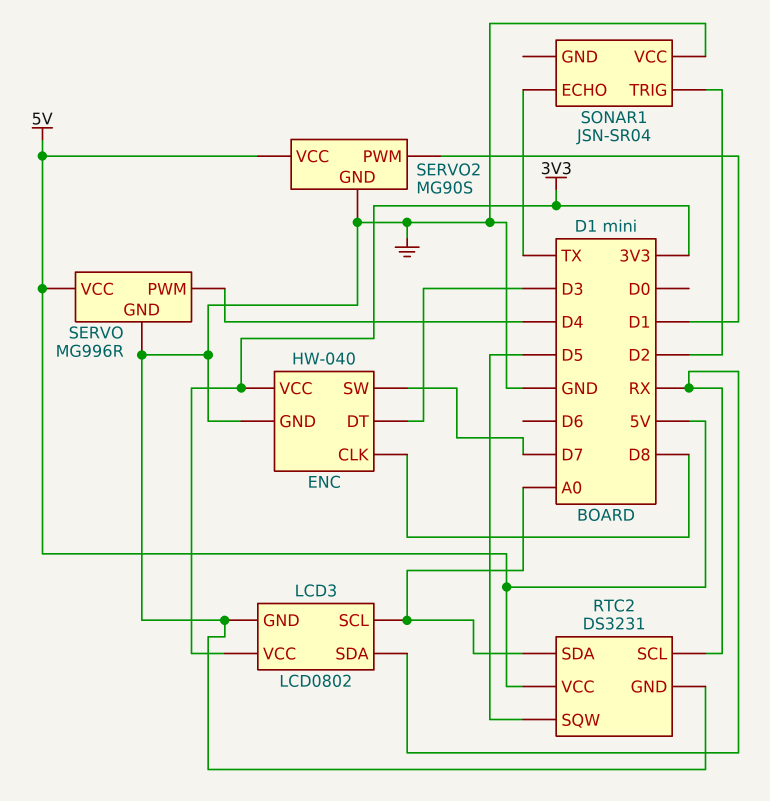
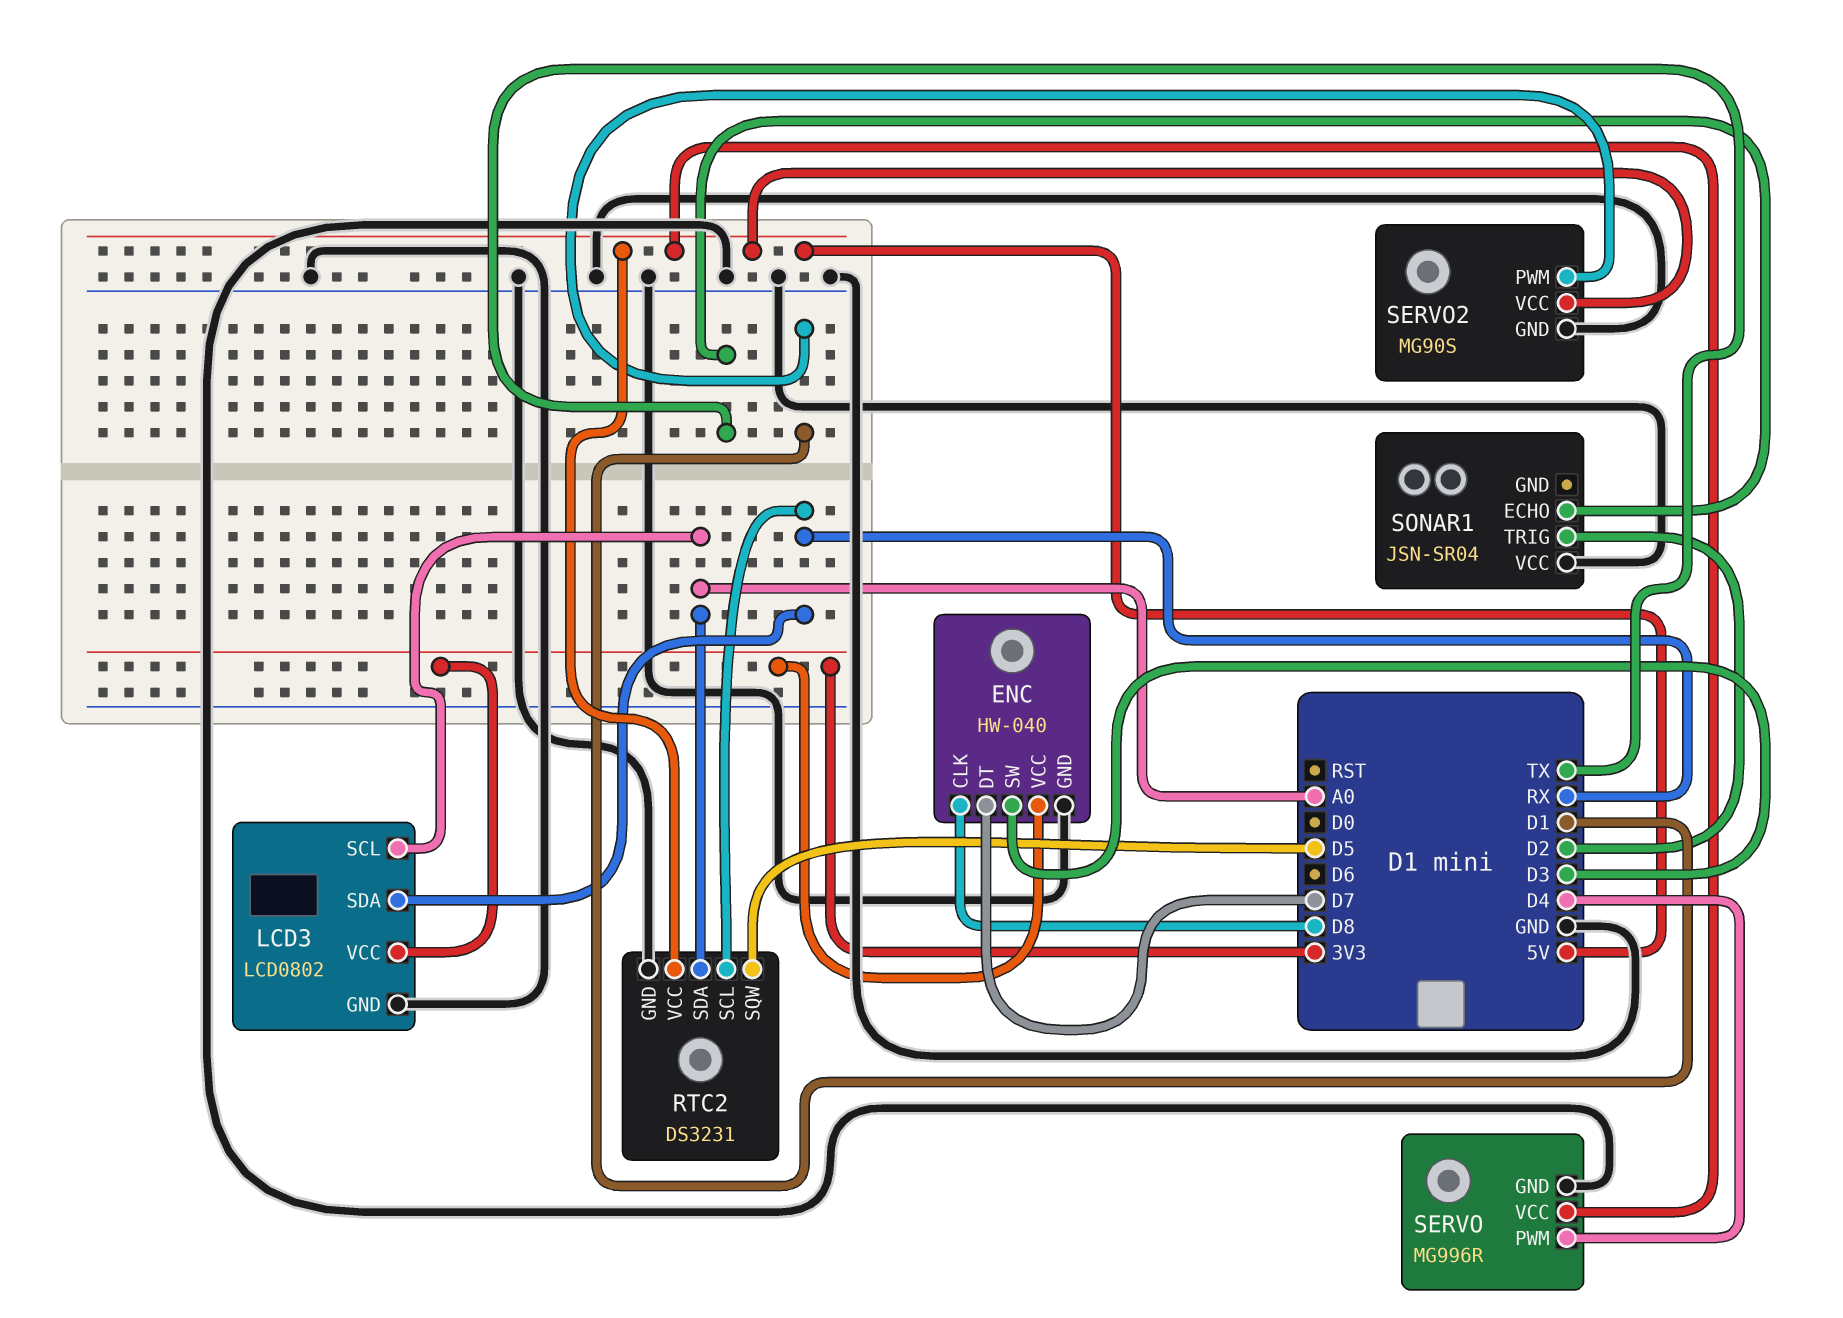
ENC pin DT: D3 -> D7
ENC pin SW: D7 -> D3

